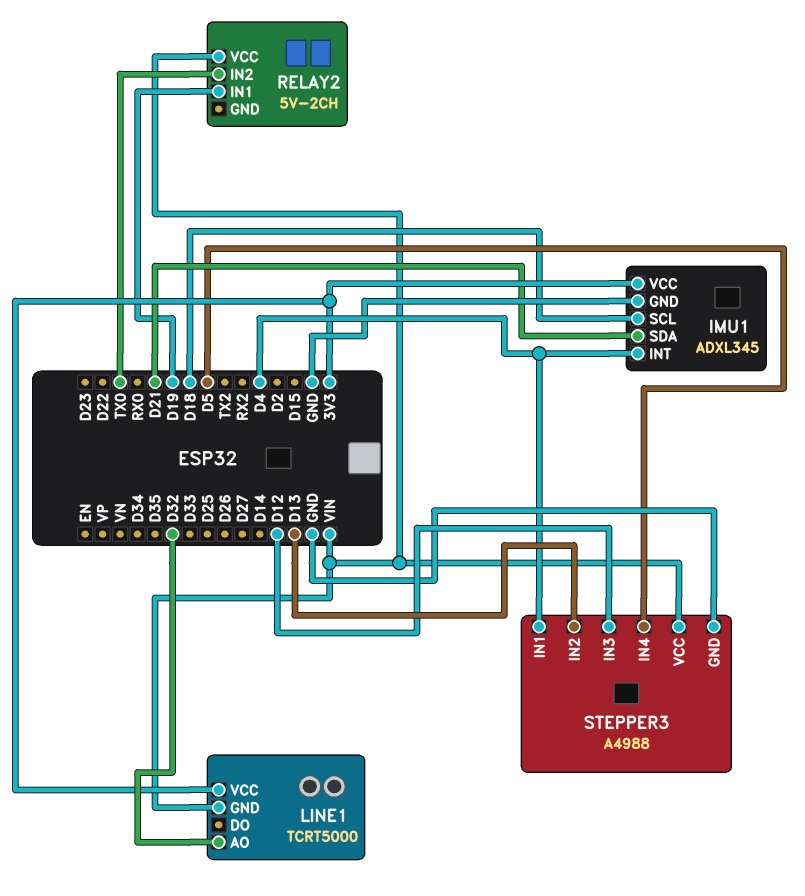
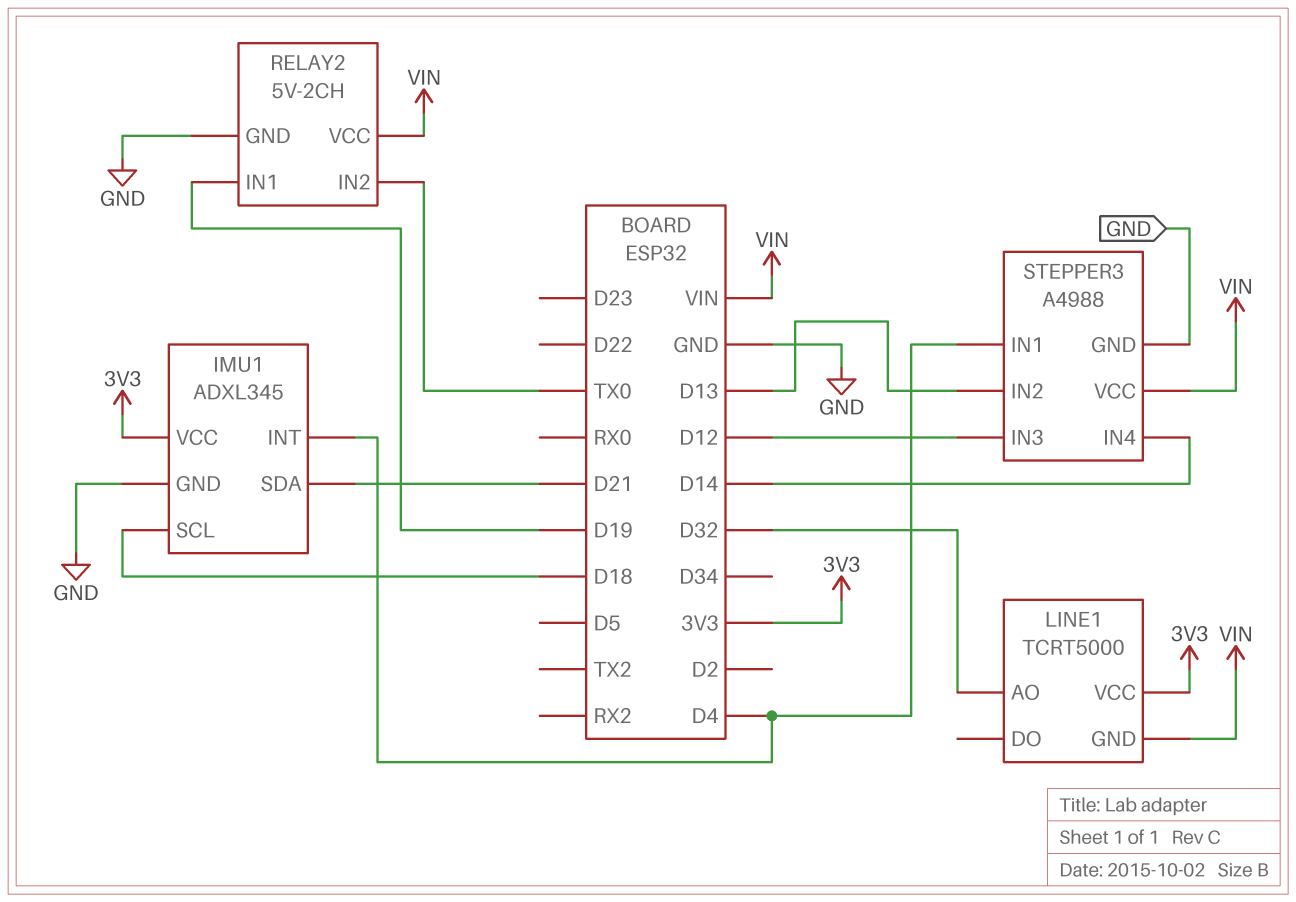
RELAY2 pin GND: none -> GND
STEPPER3 pin IN4: D5 -> D14

